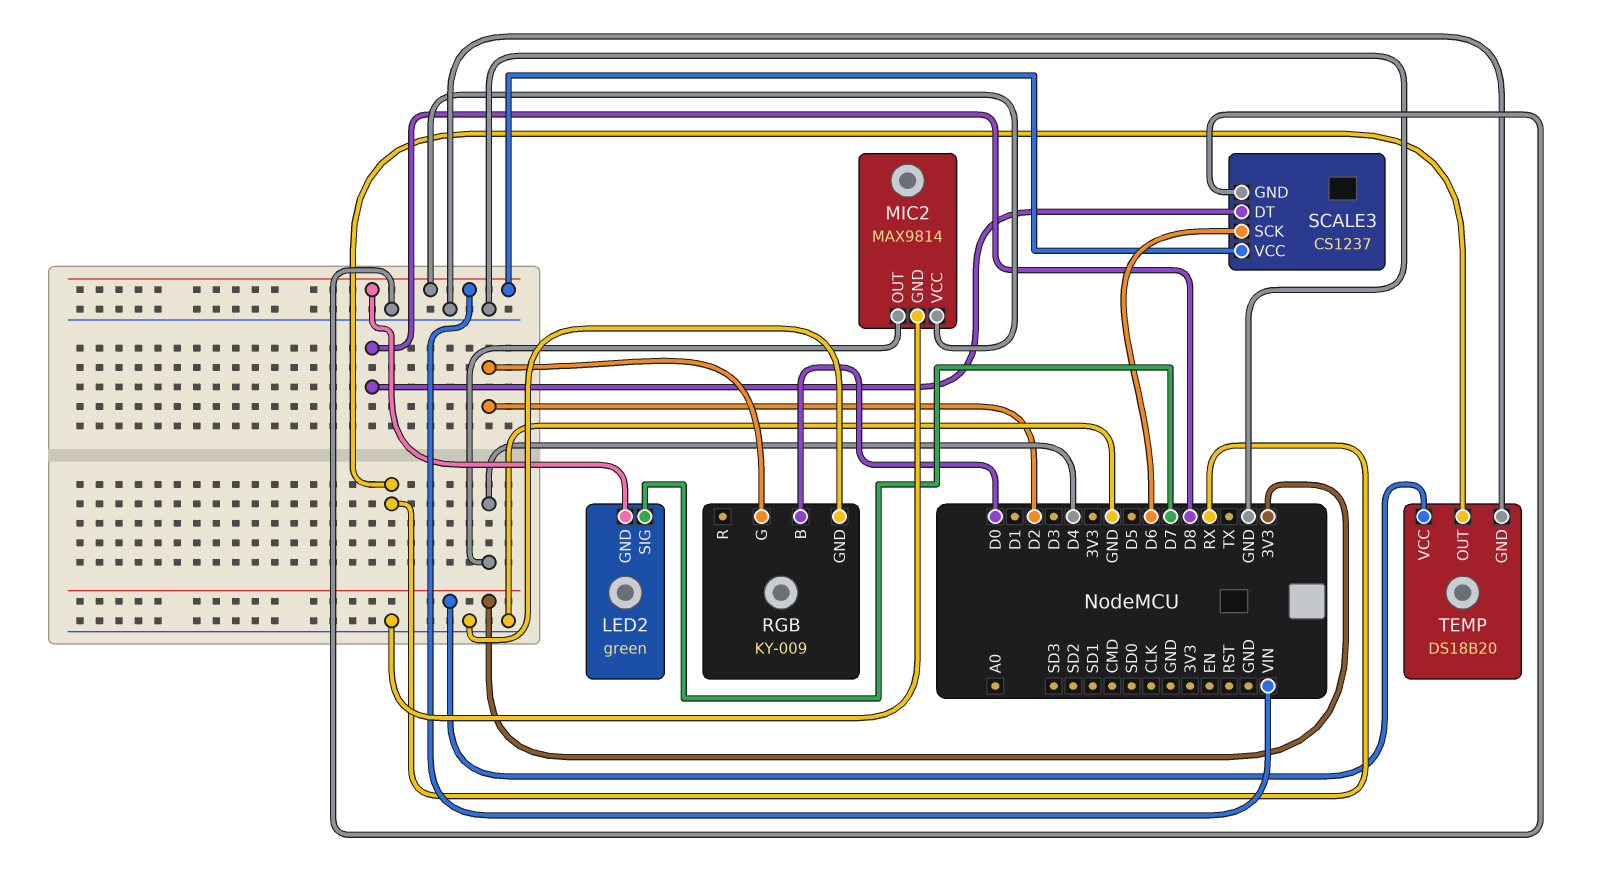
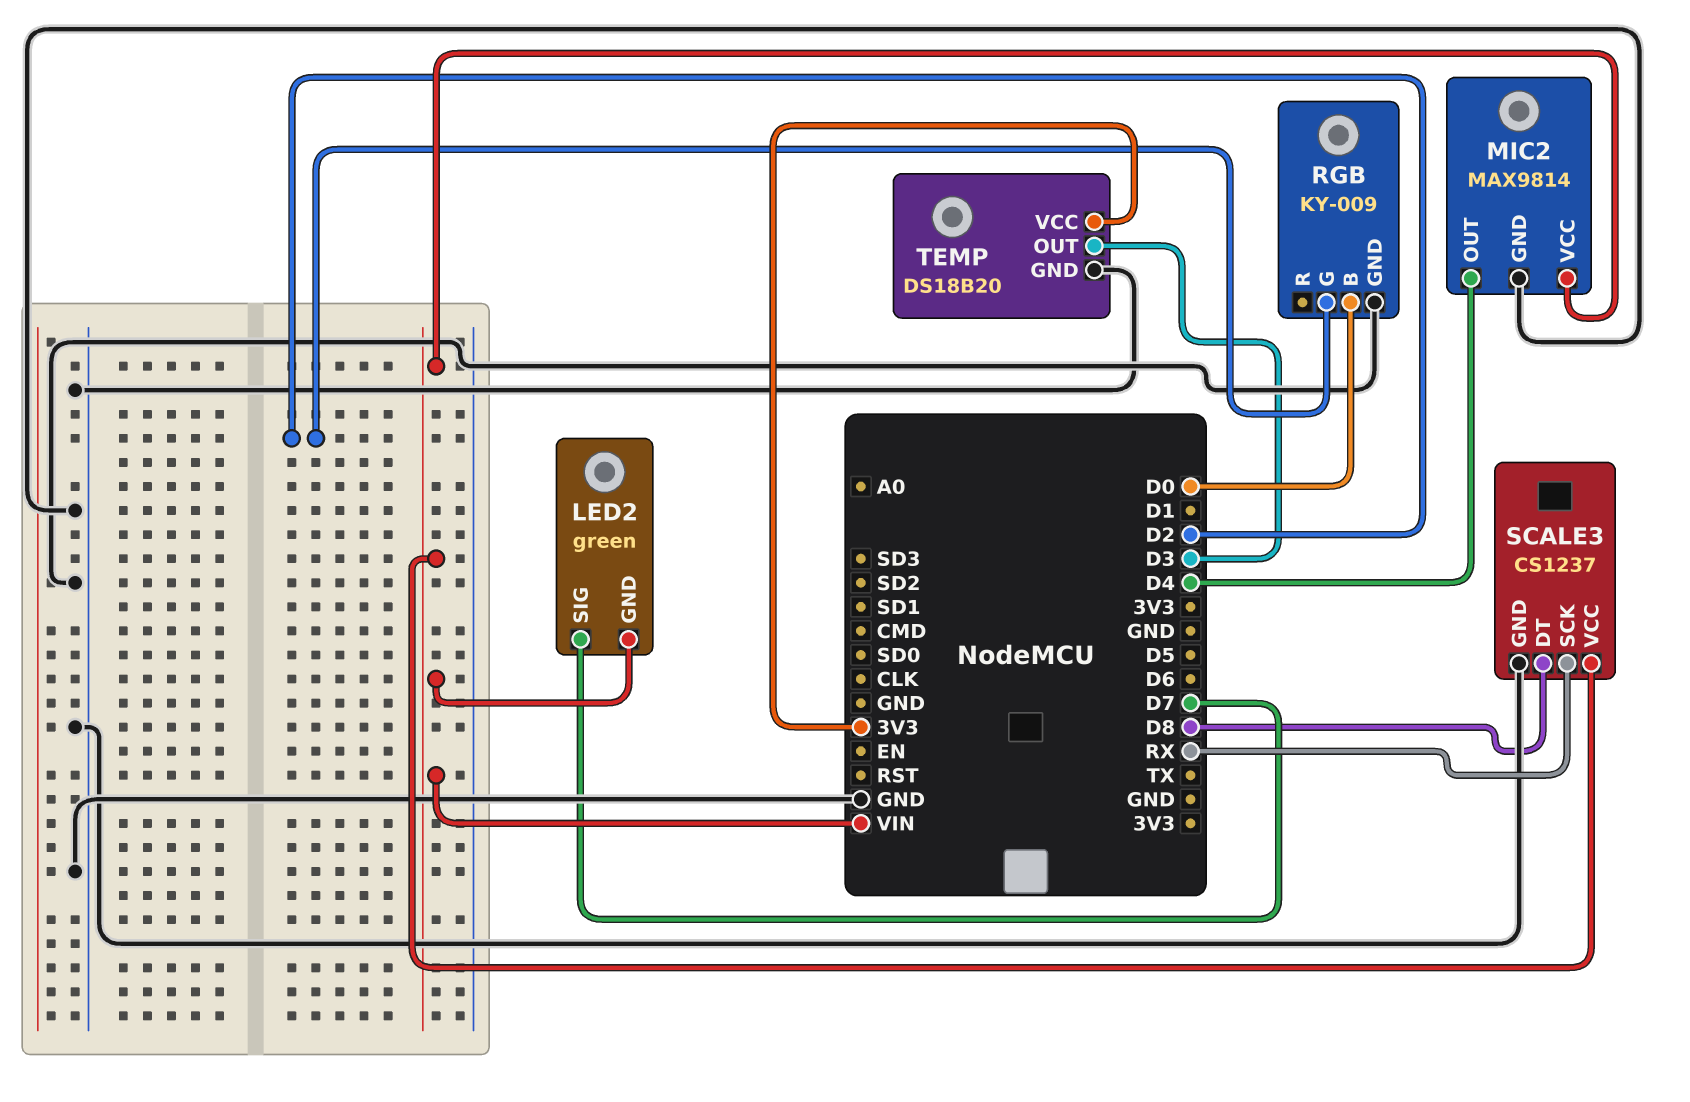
SCALE3 pin SCK: D6 -> RX
TEMP pin OUT: RX -> D3

